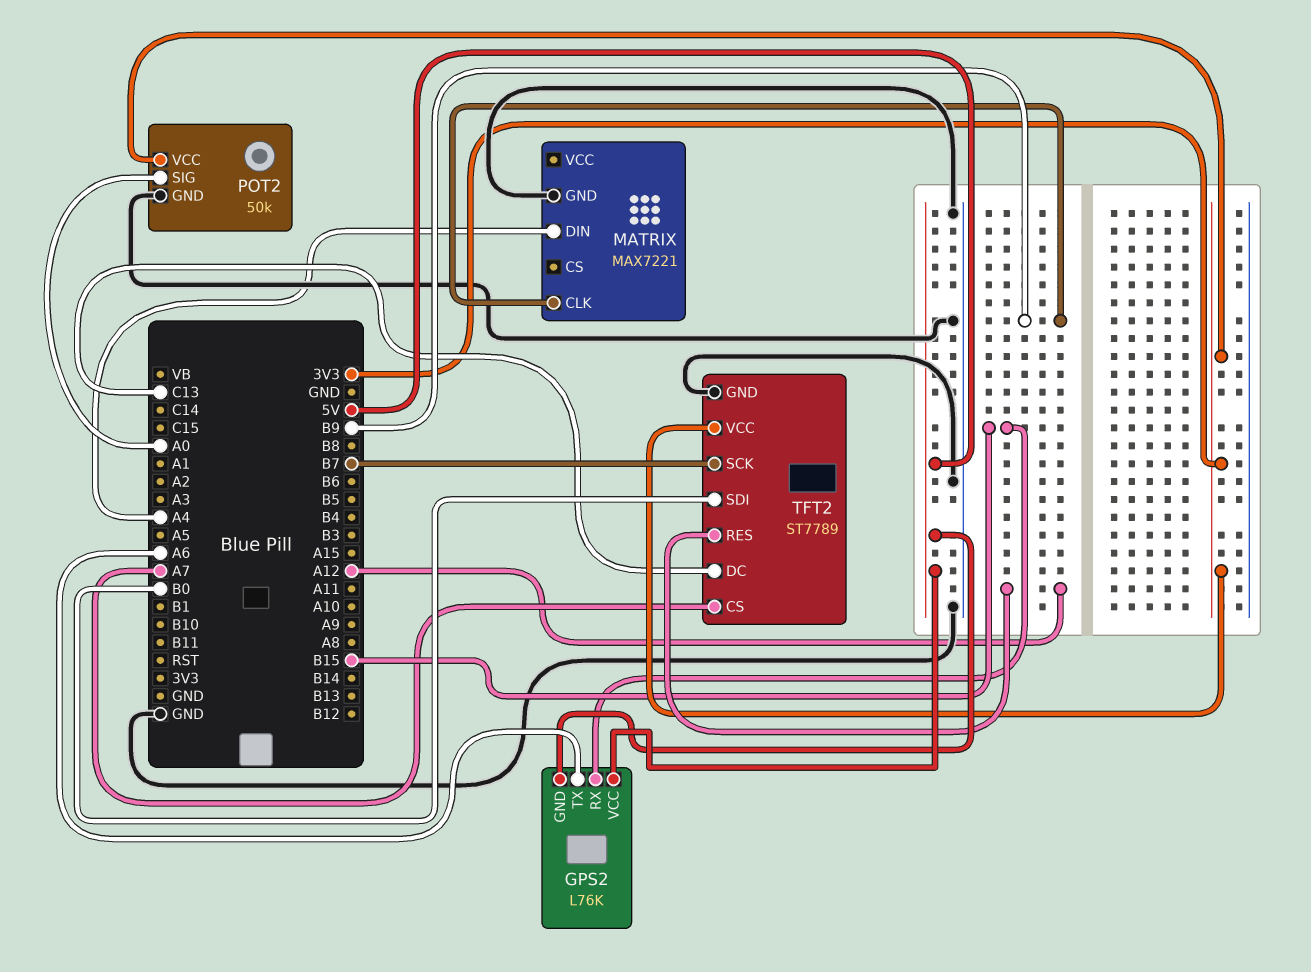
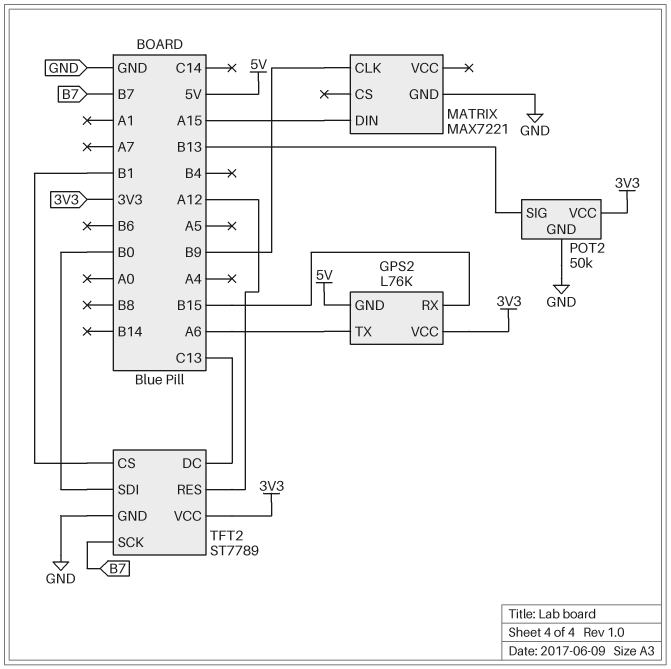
GPS2 pin VCC: 5V -> 3V3
MATRIX pin DIN: A4 -> A15
POT2 pin SIG: A0 -> B13
TFT2 pin CS: A7 -> B1

